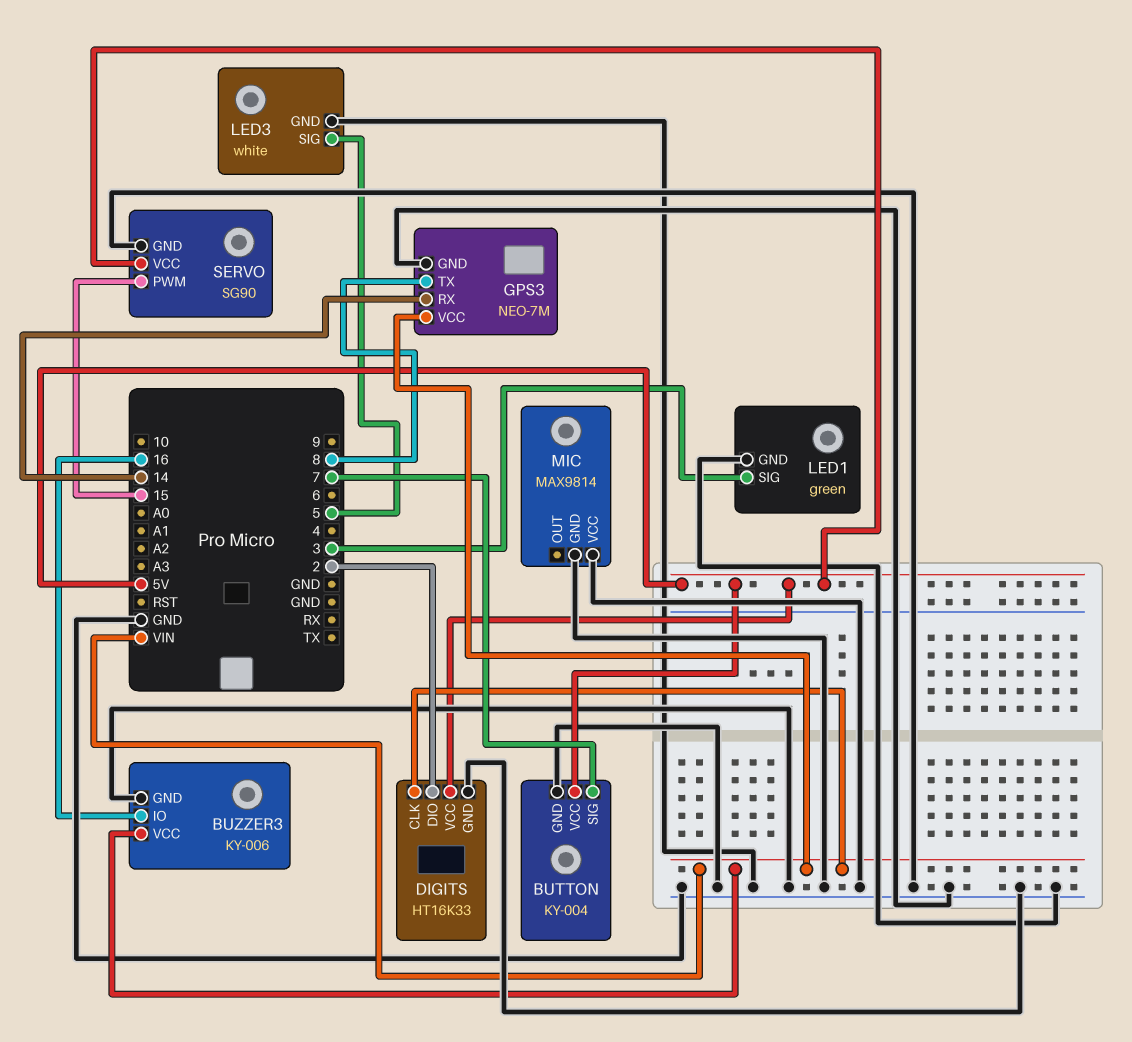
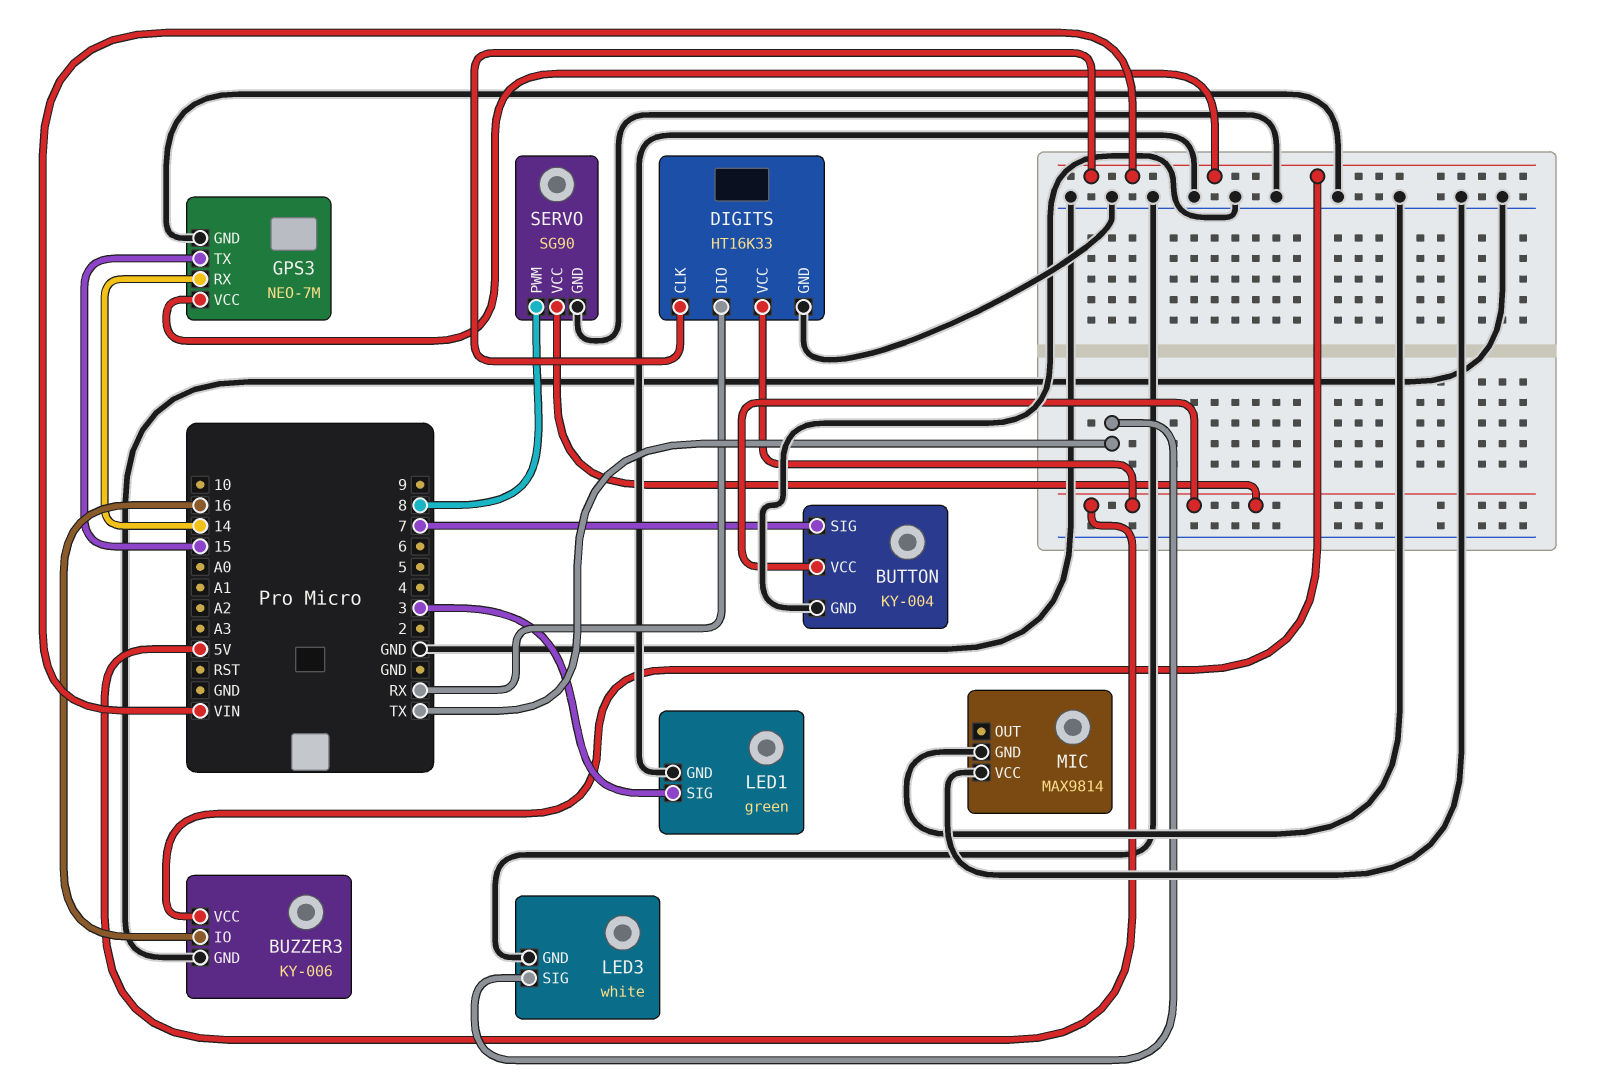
DIGITS pin DIO: 2 -> RX
GPS3 pin TX: 8 -> 15
LED3 pin SIG: 5 -> TX
SERVO pin PWM: 15 -> 8

